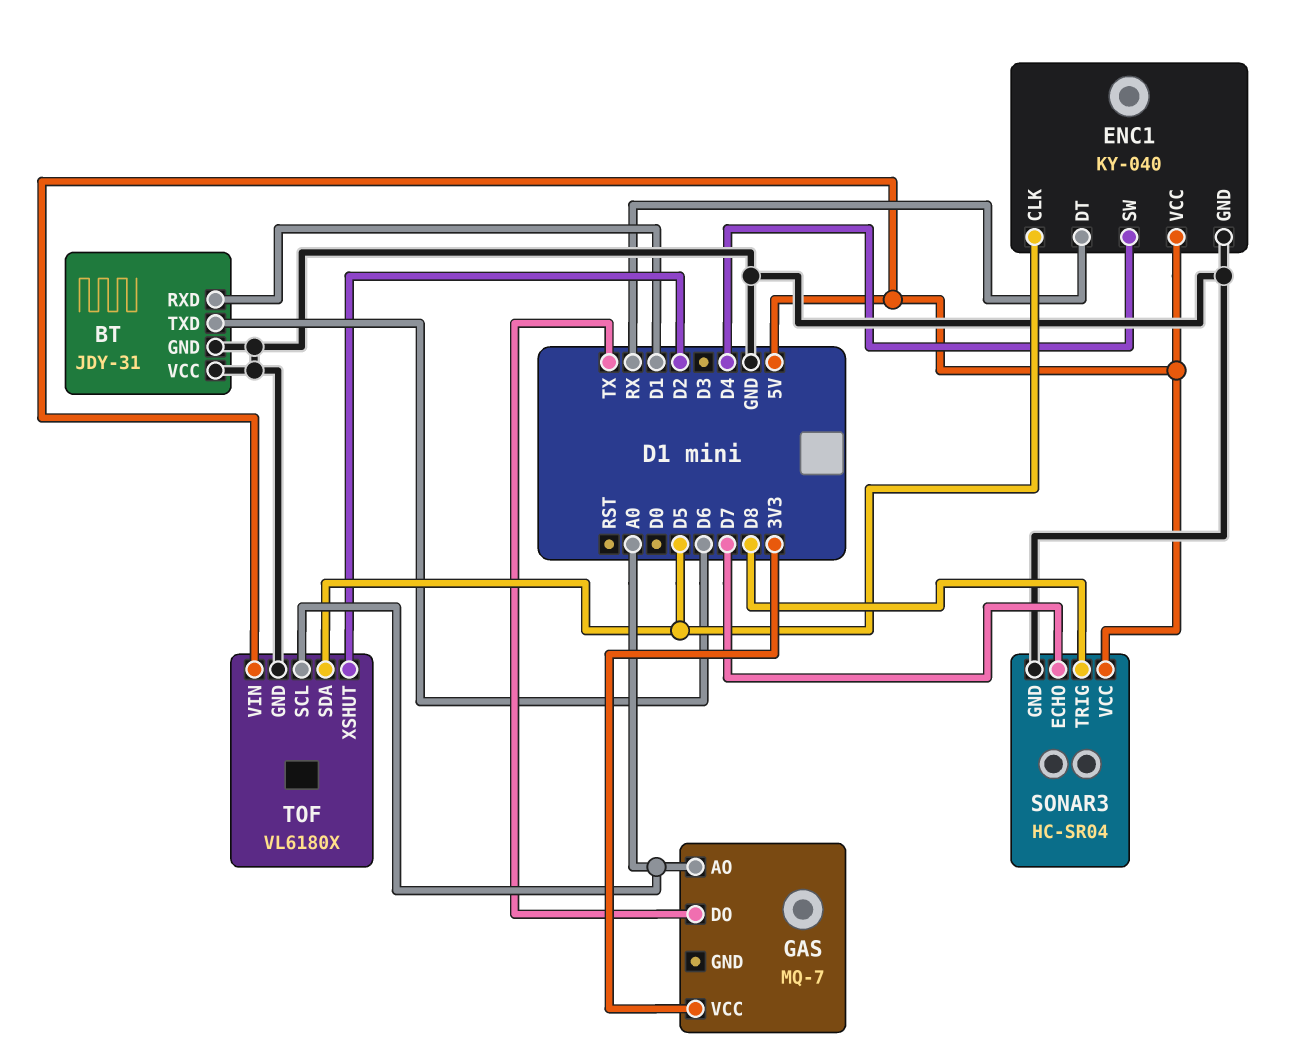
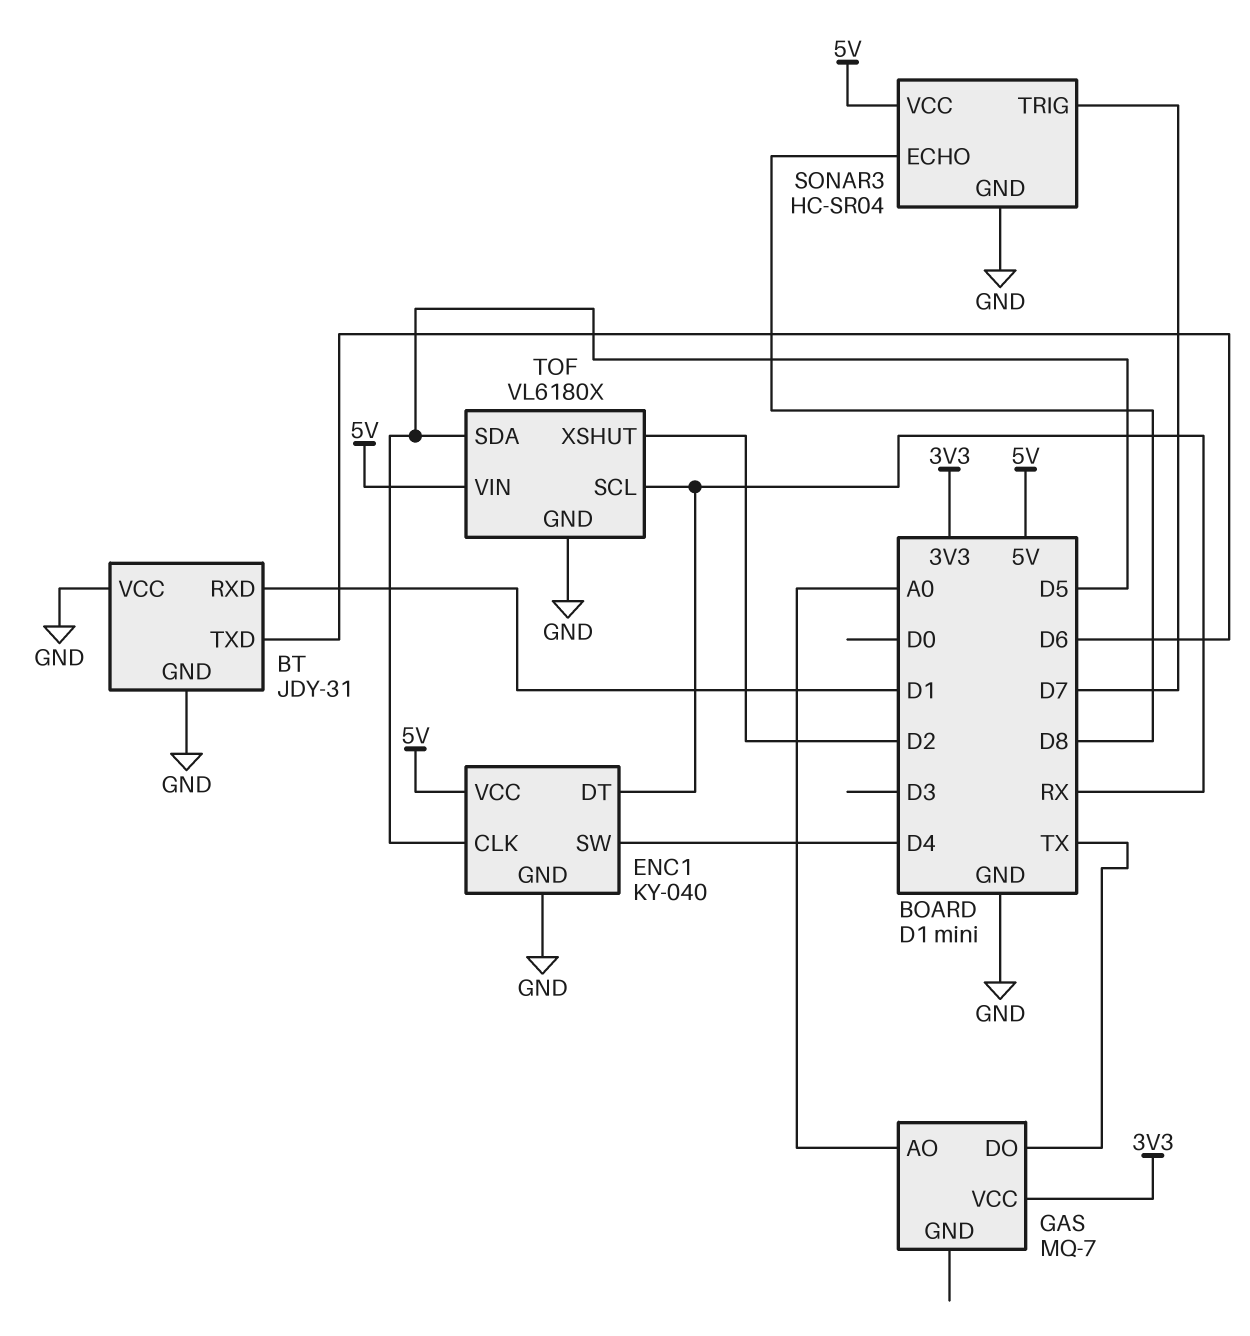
SONAR3 pin ECHO: D7 -> D8
SONAR3 pin TRIG: D8 -> D7
TOF pin SCL: A0 -> RX

